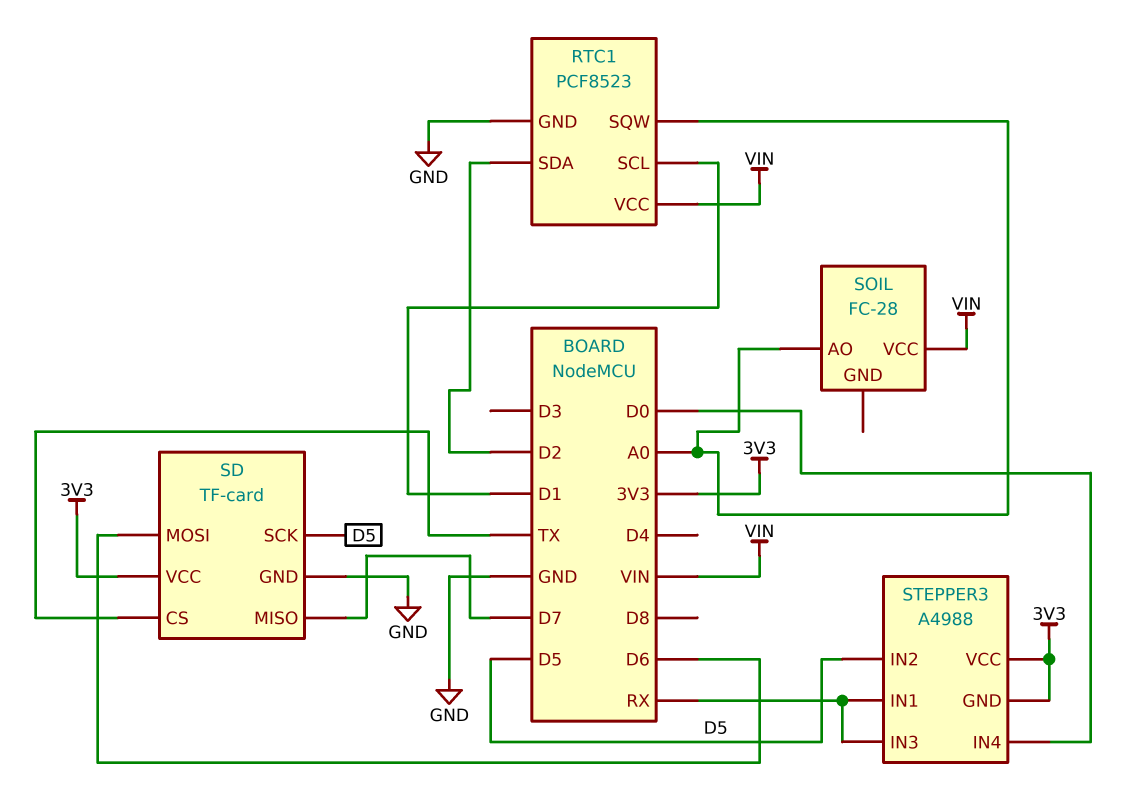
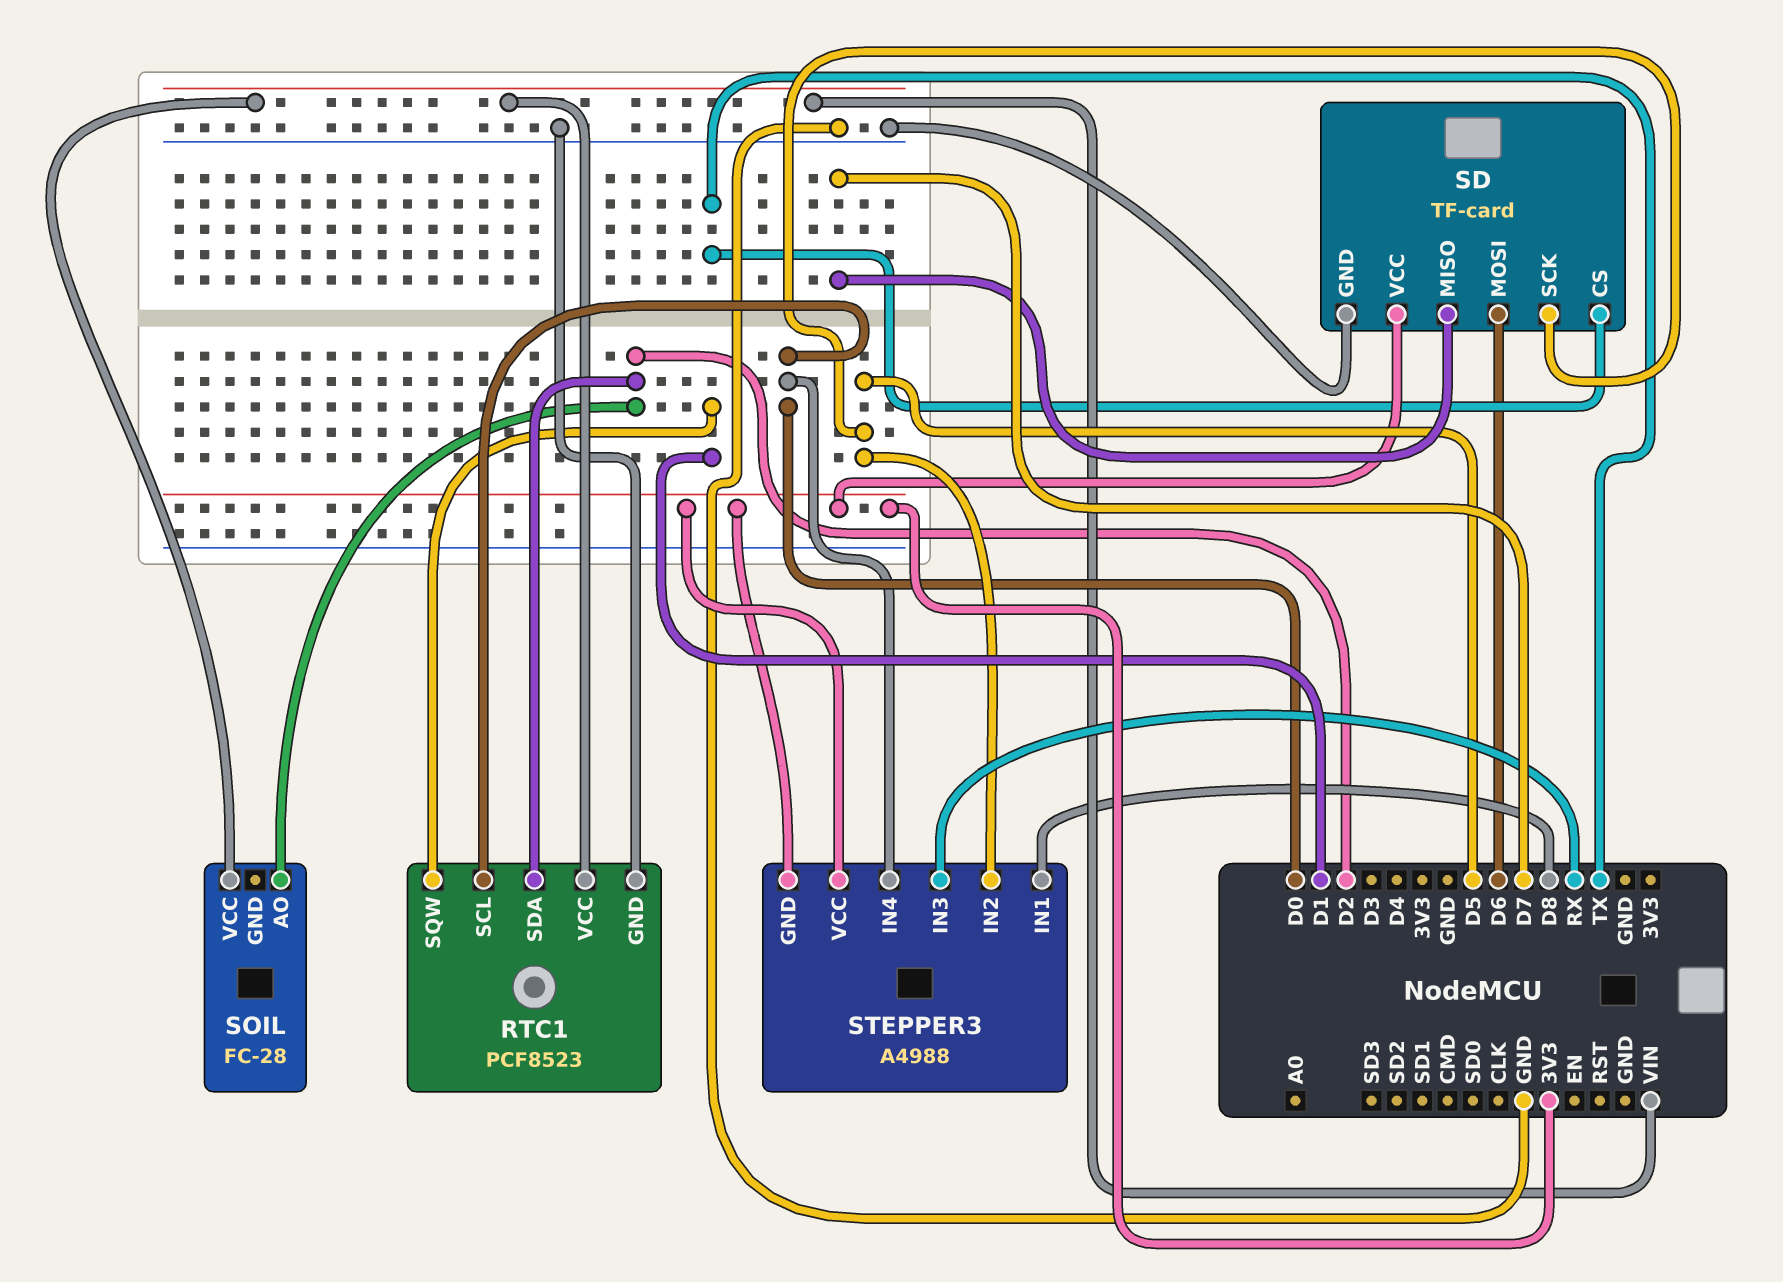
RTC1 pin SCL: D1 -> D0
RTC1 pin SQW: A0 -> D1
SOIL pin AO: A0 -> D2
STEPPER3 pin IN1: RX -> D8

